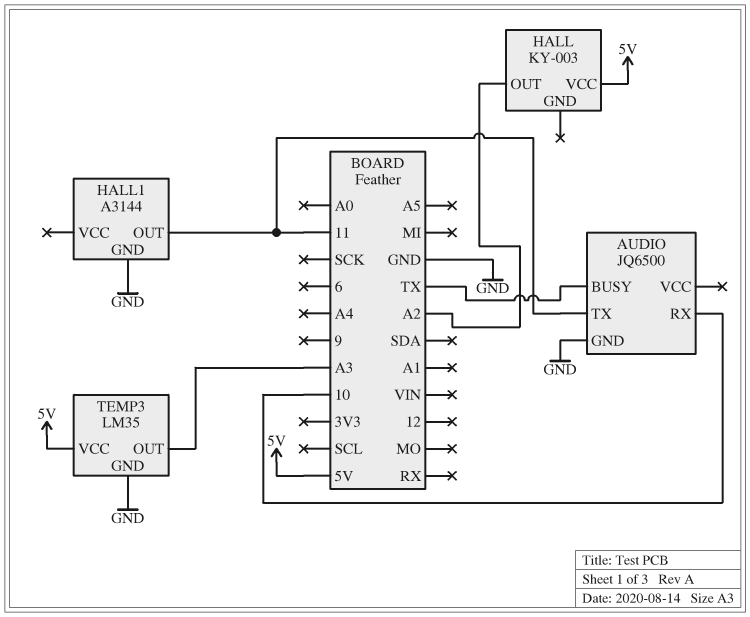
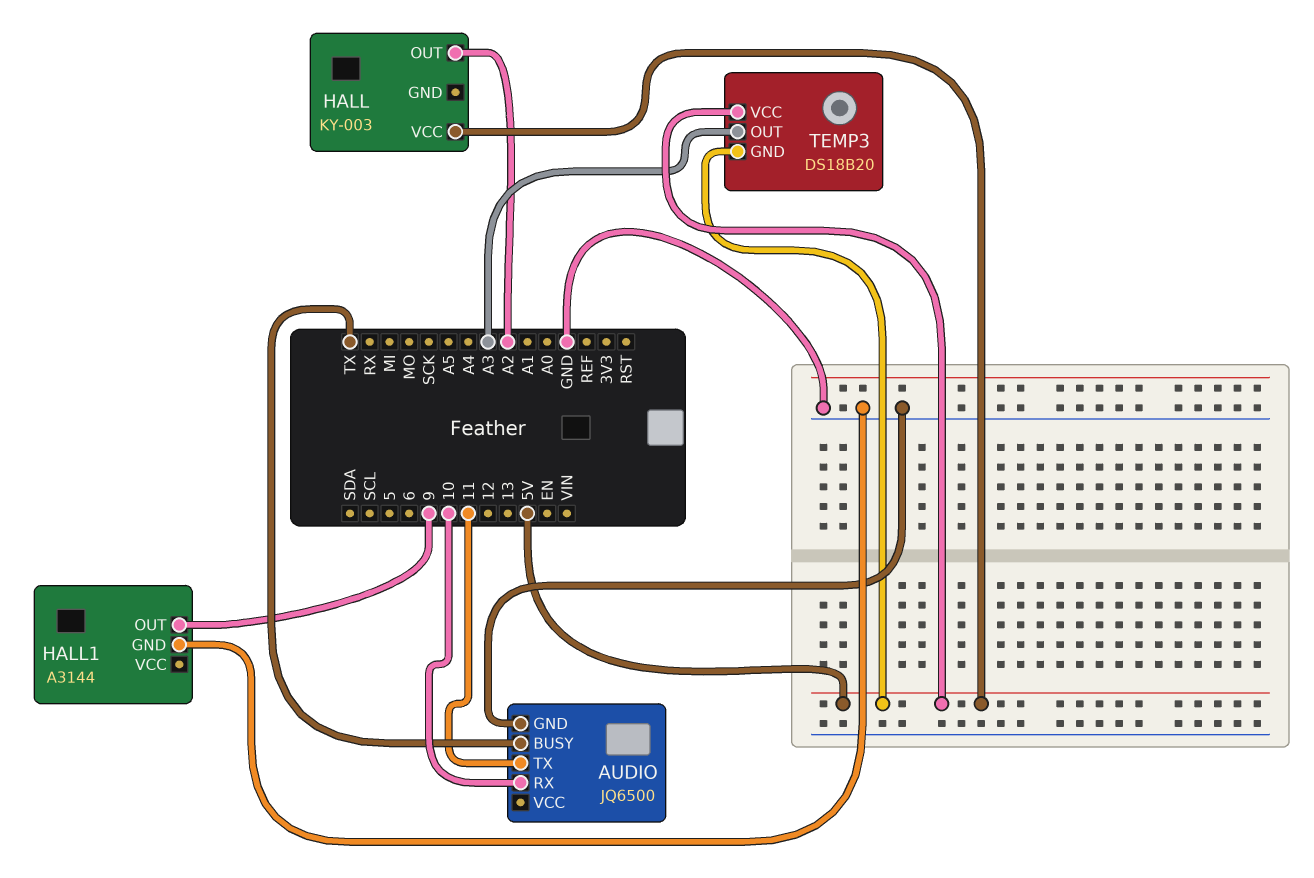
HALL1 pin OUT: 11 -> 9
TEMP3: LM35 -> DS18B20
TEMP3 pin GND: GND -> 5V

